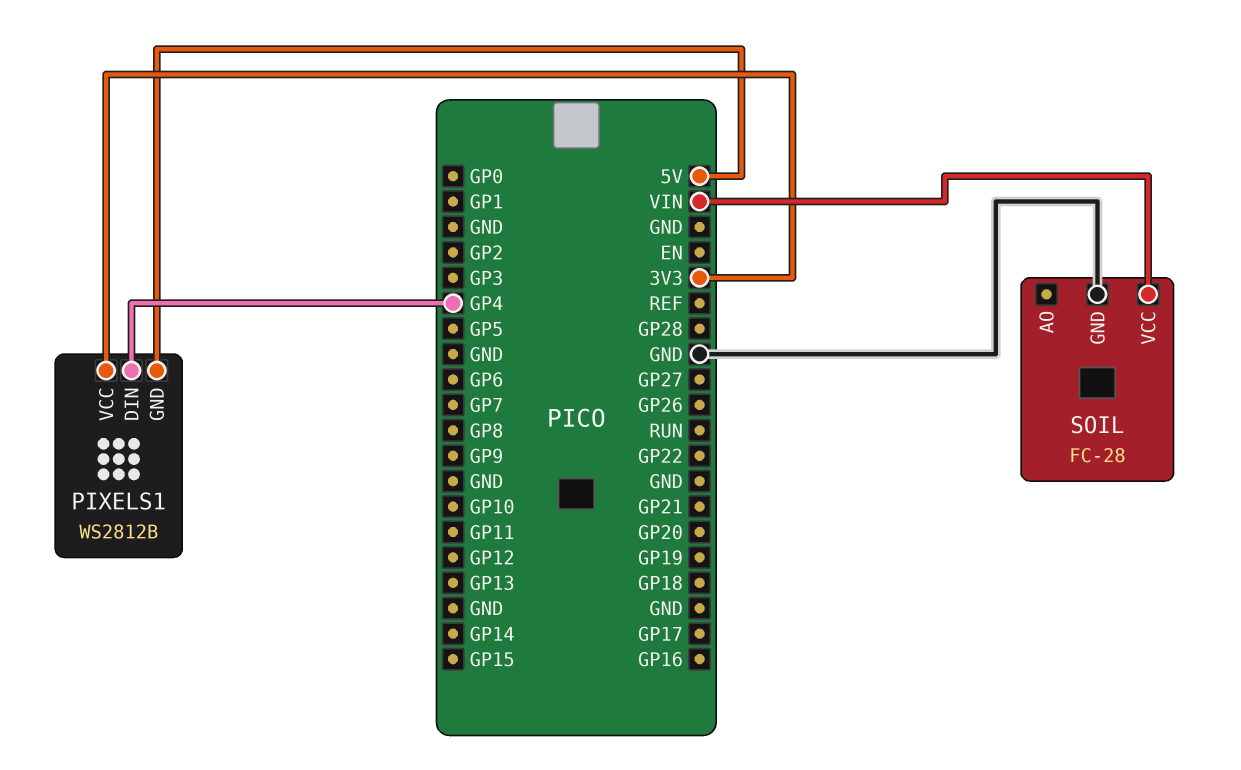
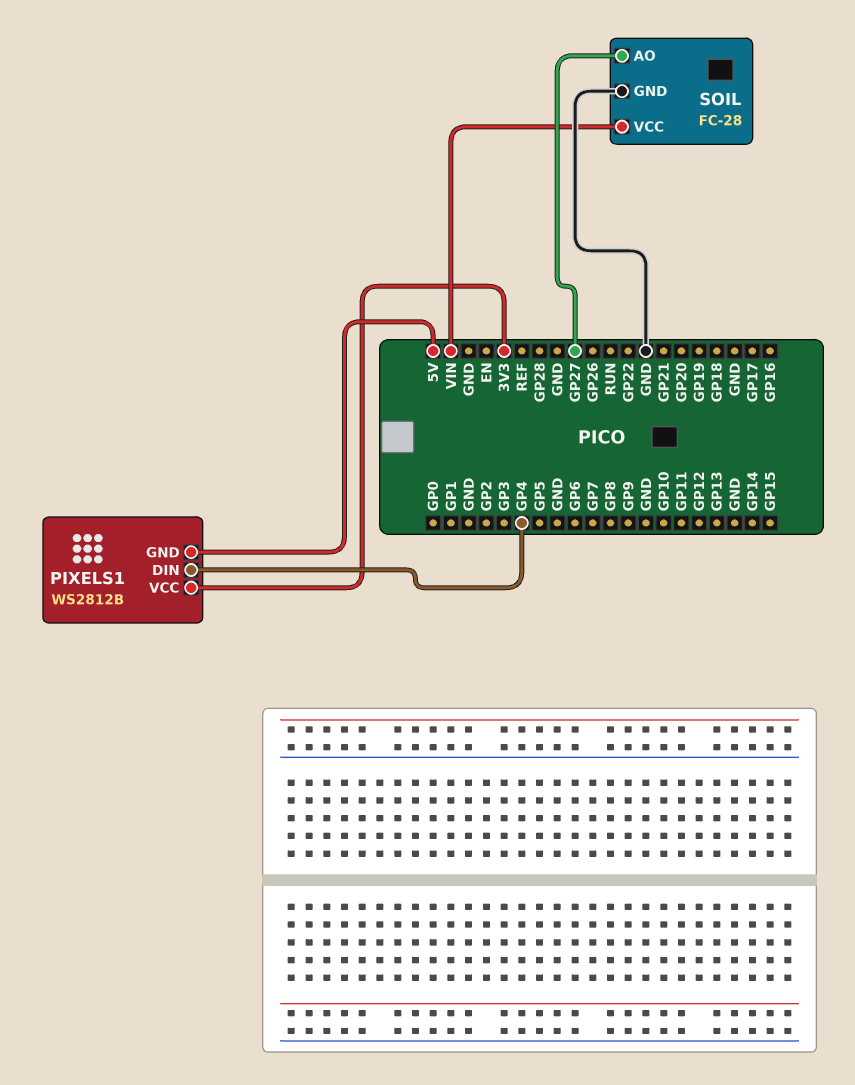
SOIL pin AO: none -> GP27

